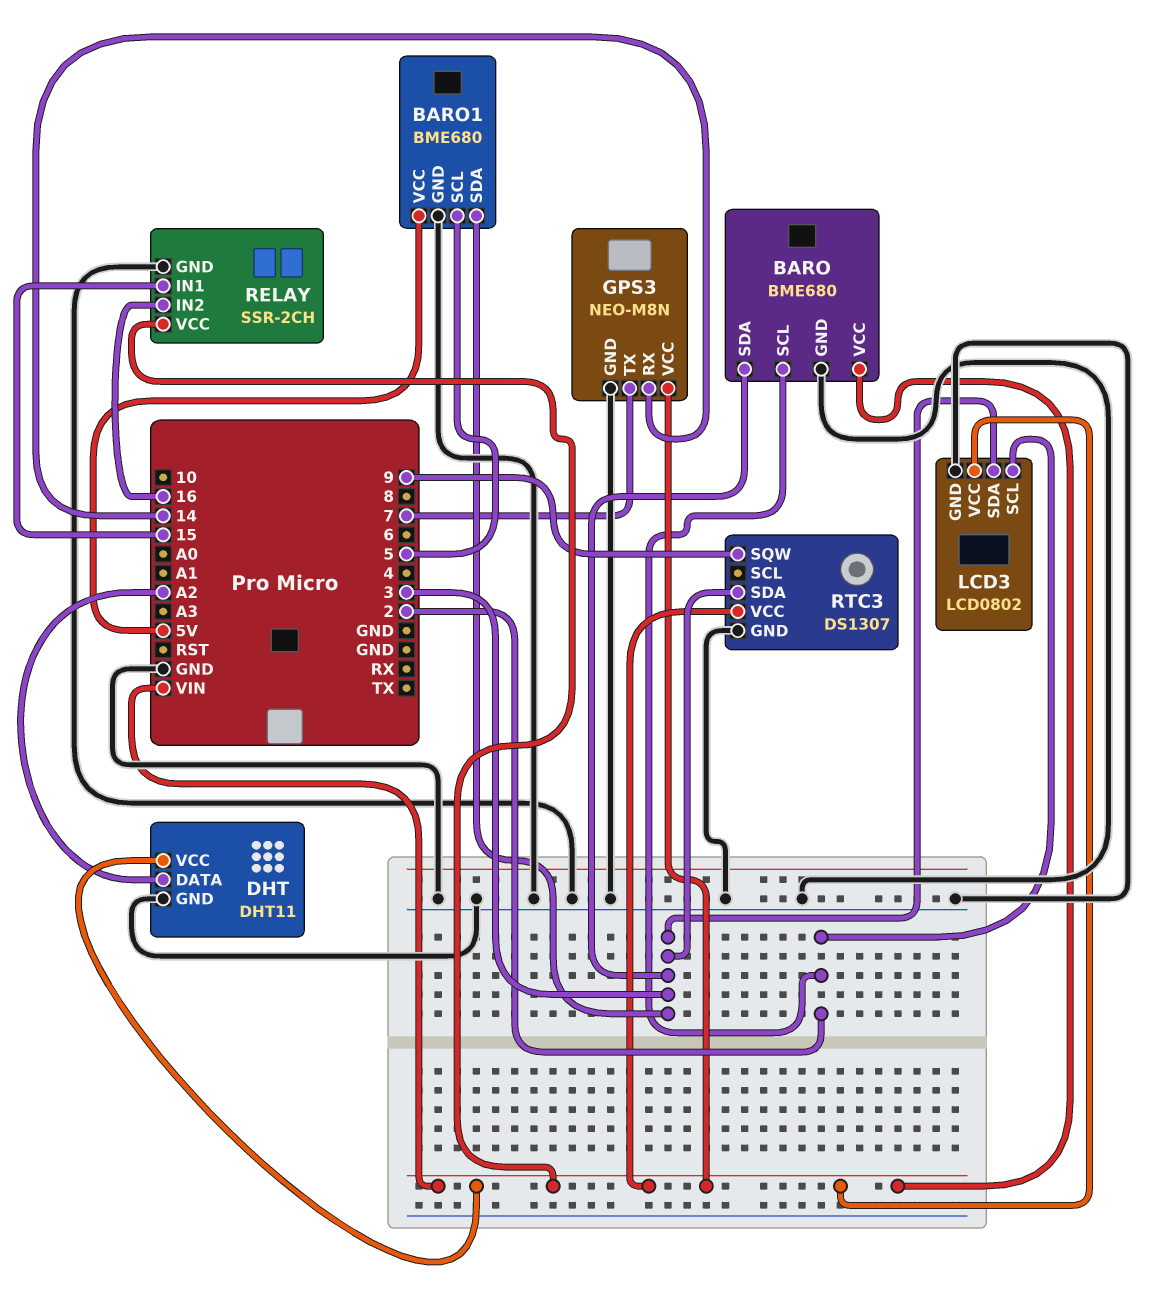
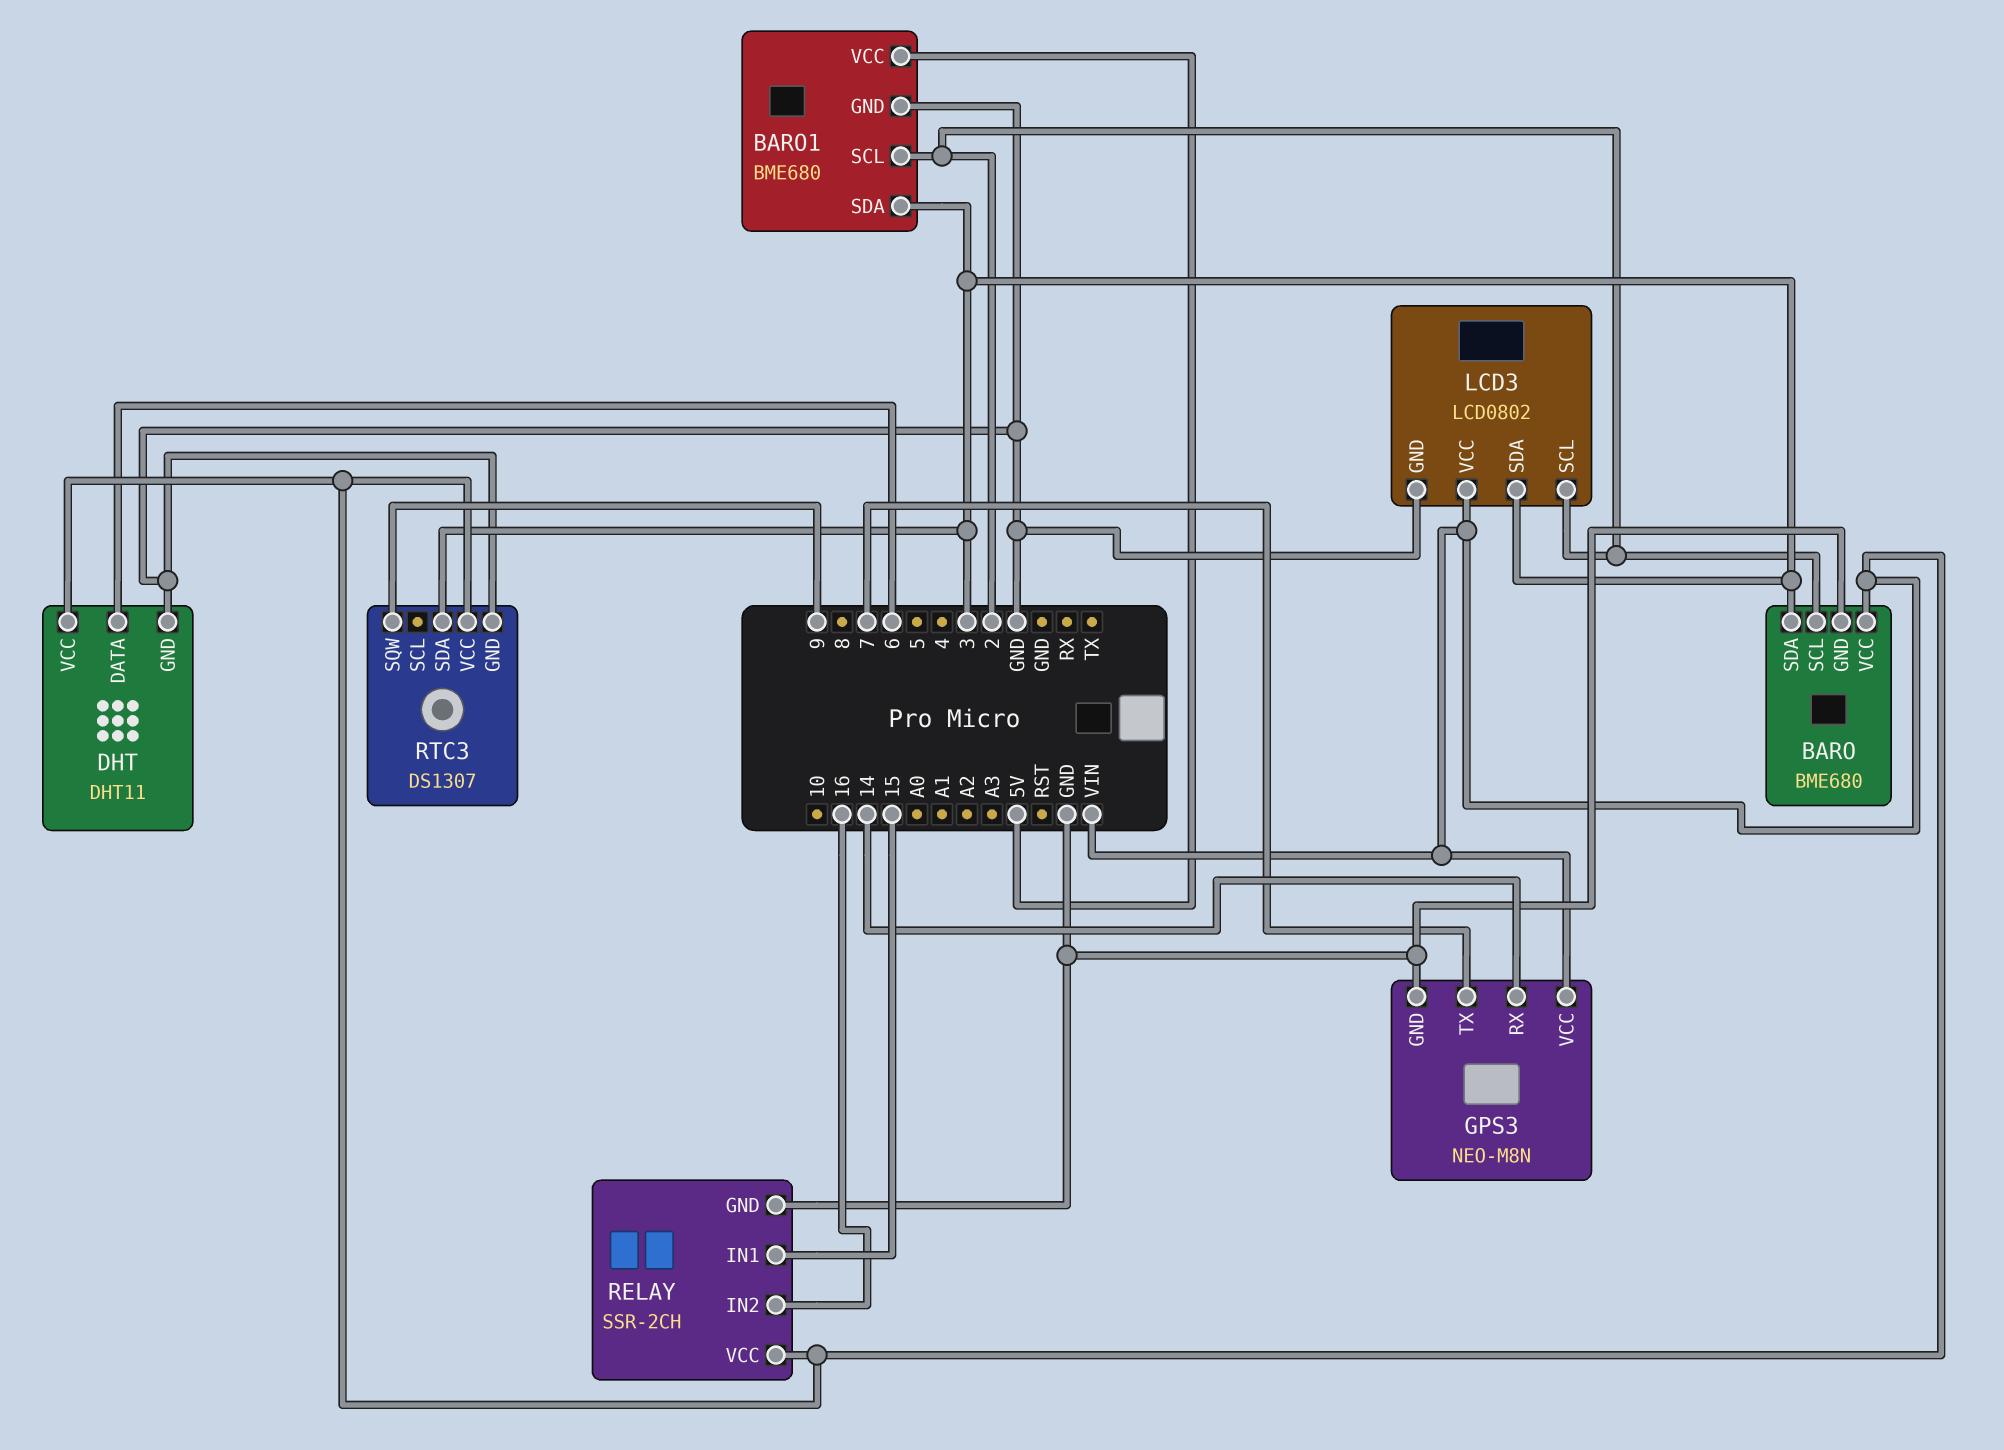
BARO1 pin SCL: 5 -> 2
DHT pin DATA: A2 -> 6

